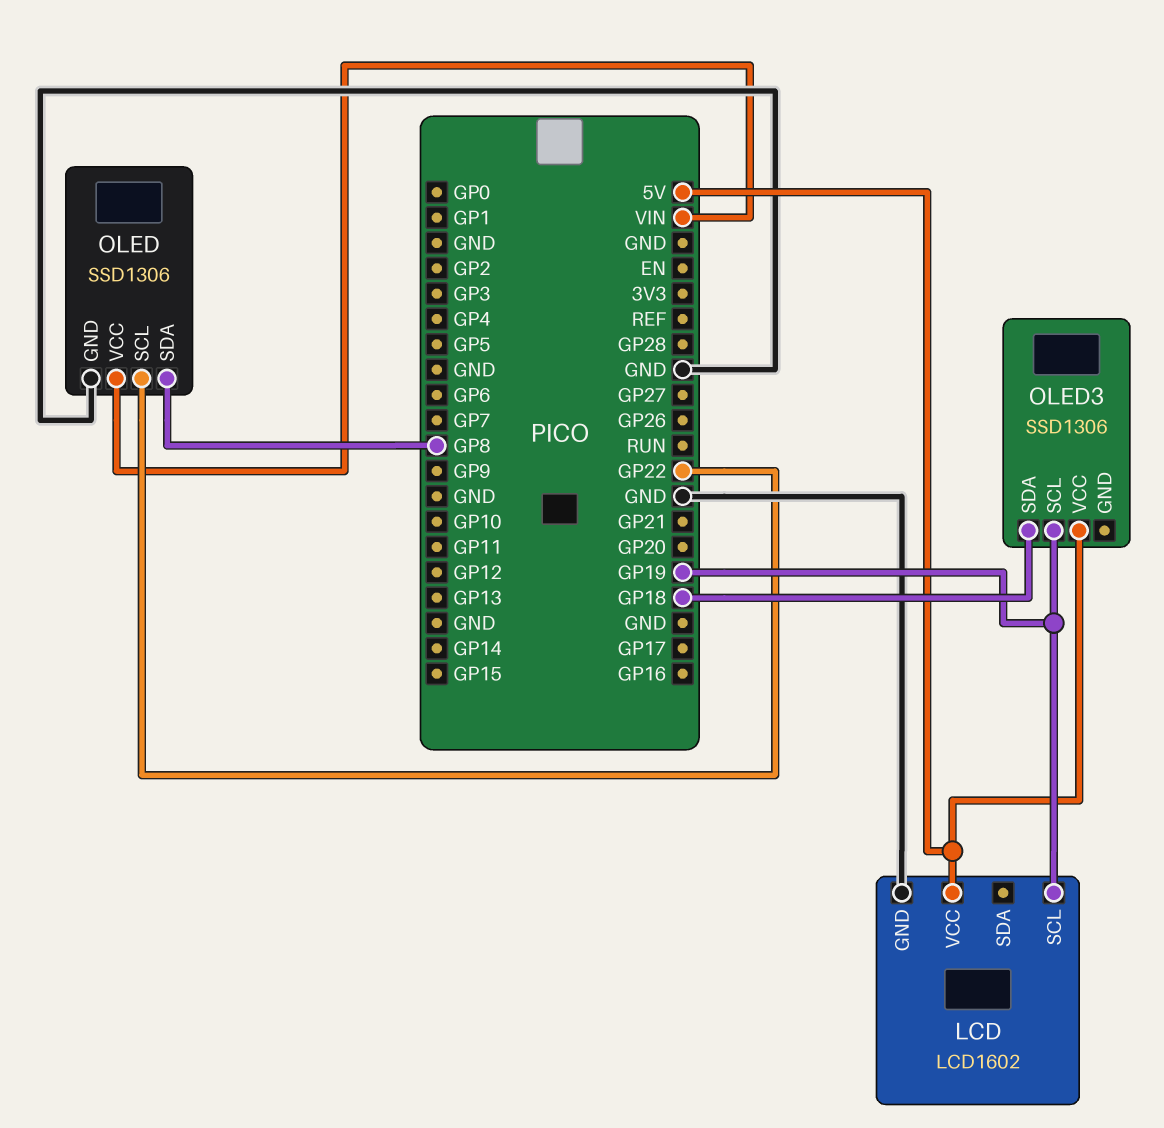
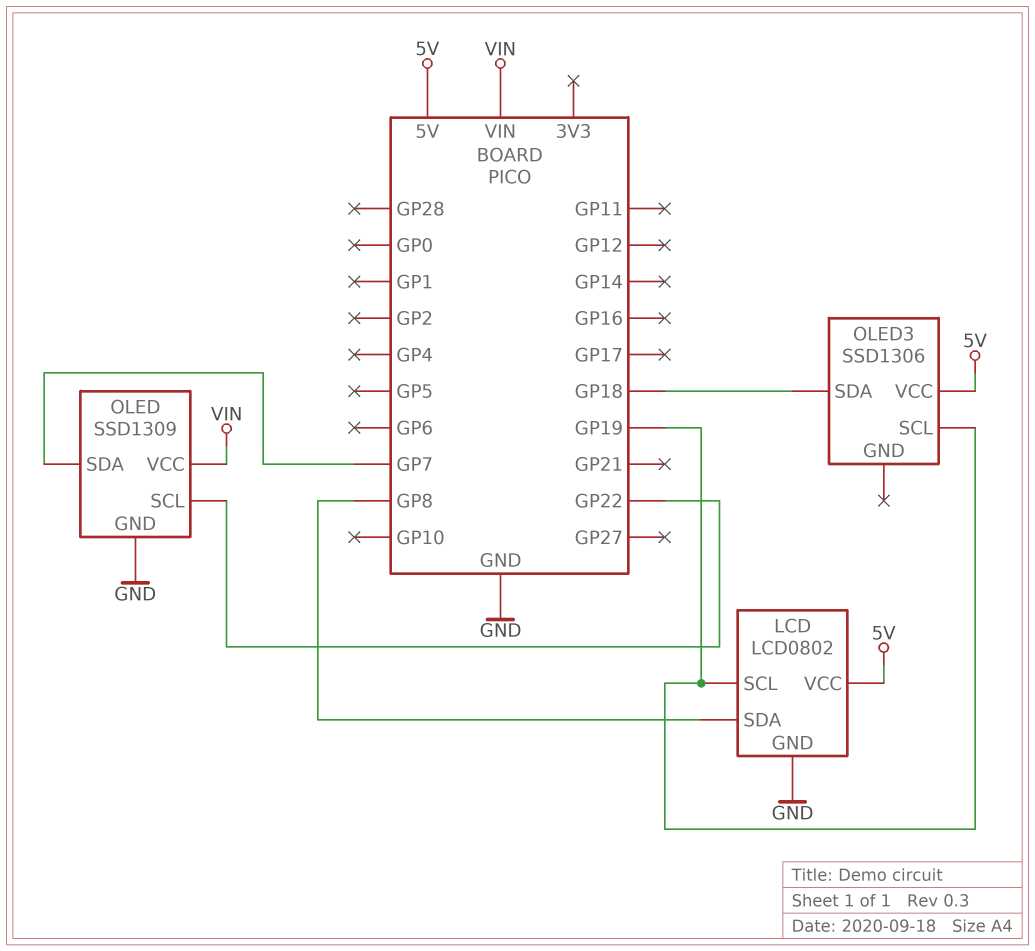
LCD: LCD1602 -> LCD0802
LCD pin SDA: none -> GP8
OLED: SSD1306 -> SSD1309
OLED pin SDA: GP8 -> GP7

